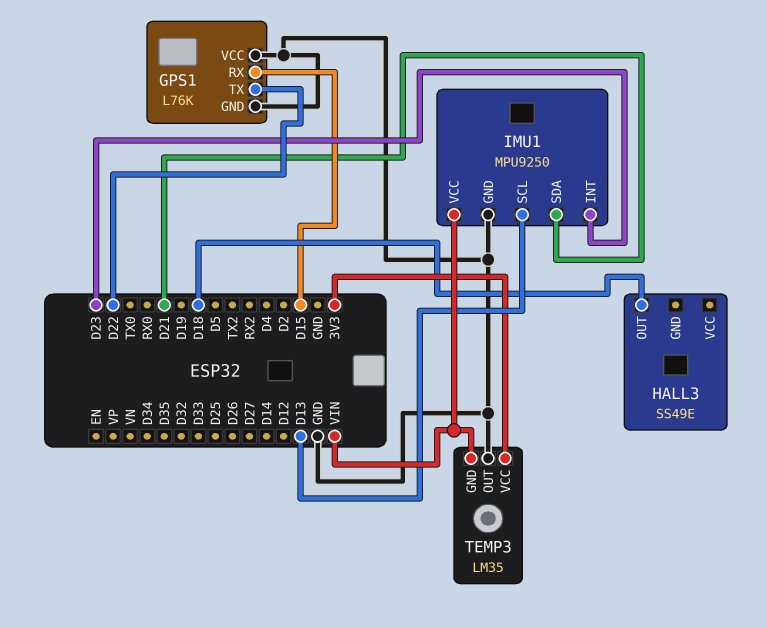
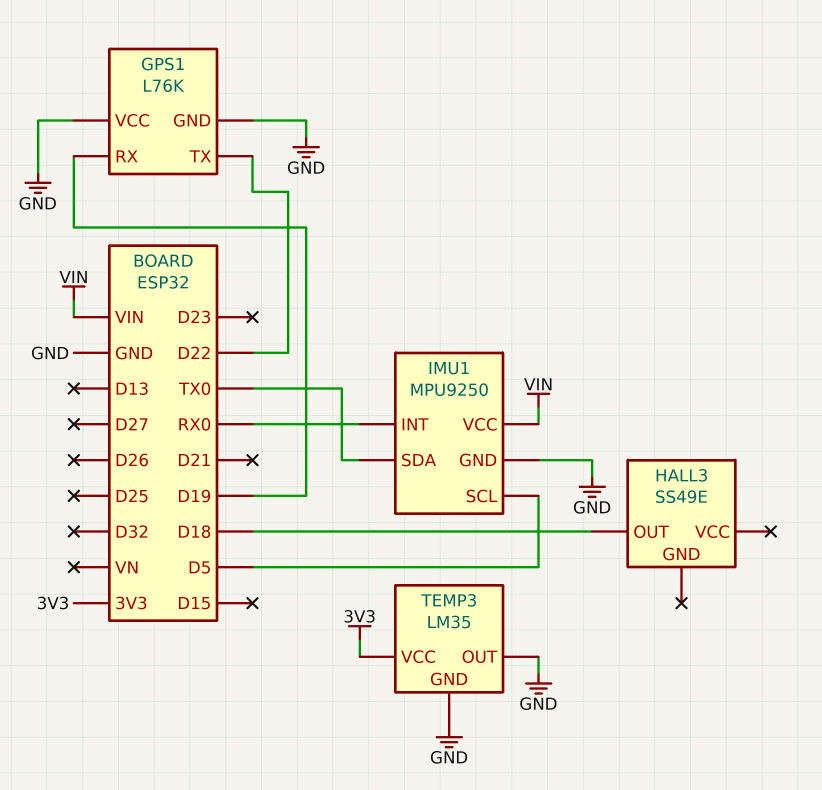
GPS1 pin RX: D15 -> D19
IMU1 pin INT: D23 -> RX0
IMU1 pin SCL: D13 -> D5
IMU1 pin SDA: D21 -> TX0
TEMP3 pin GND: VIN -> GND

